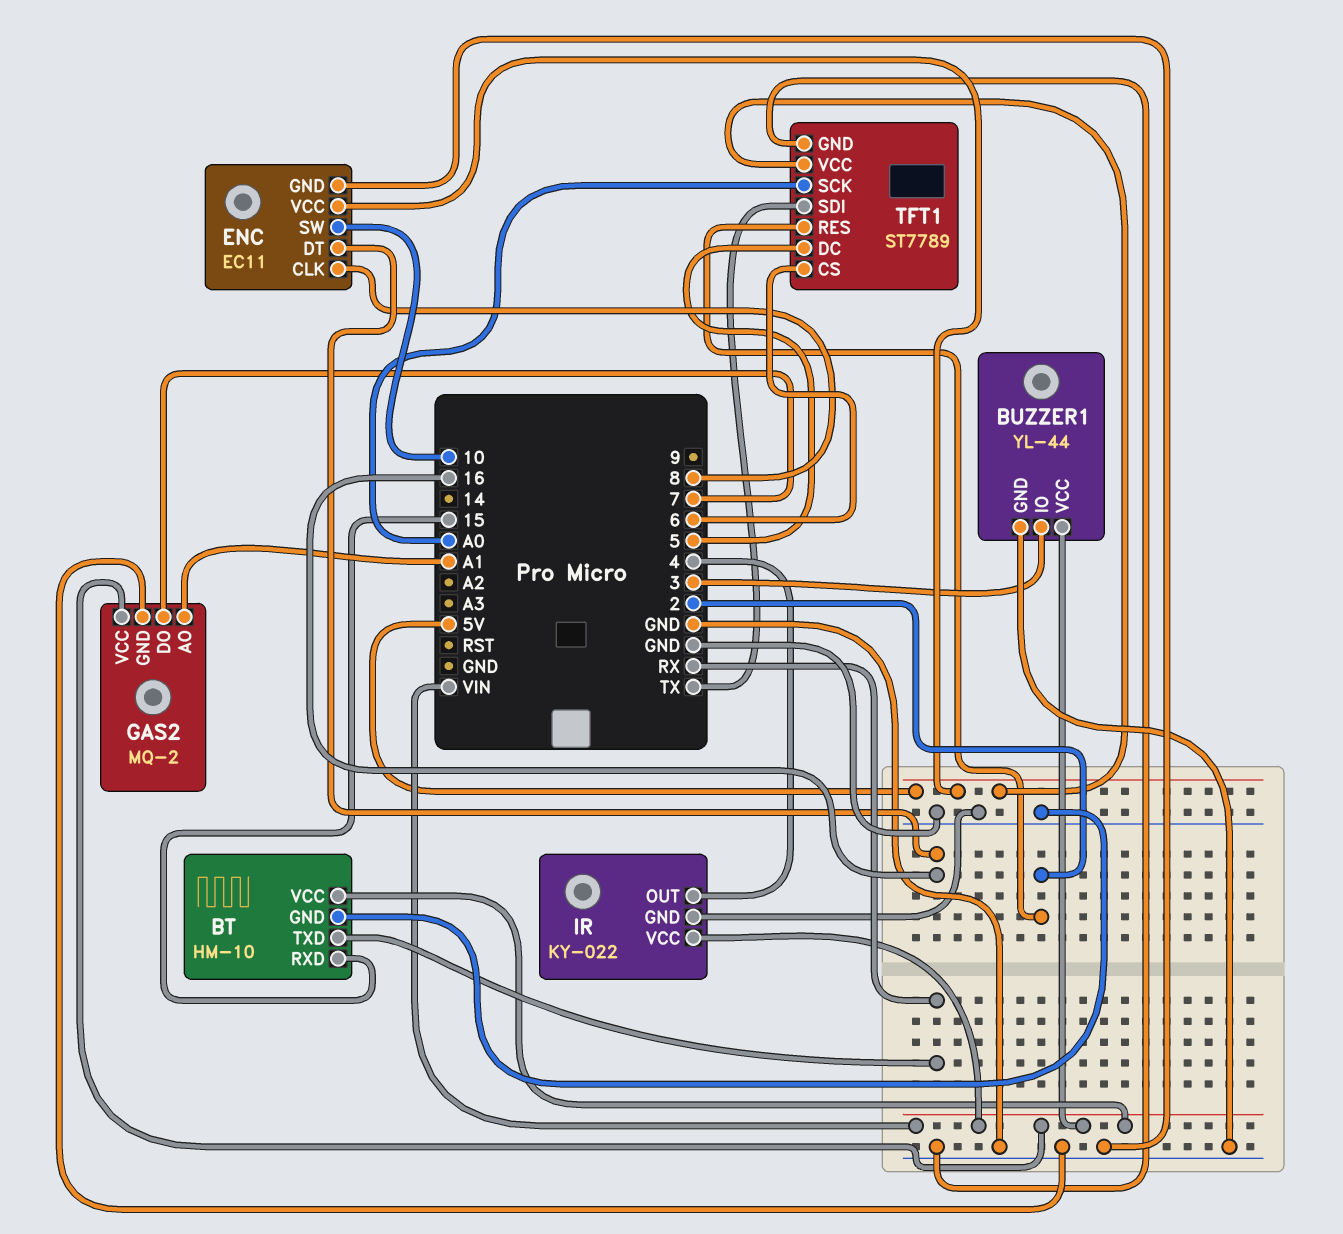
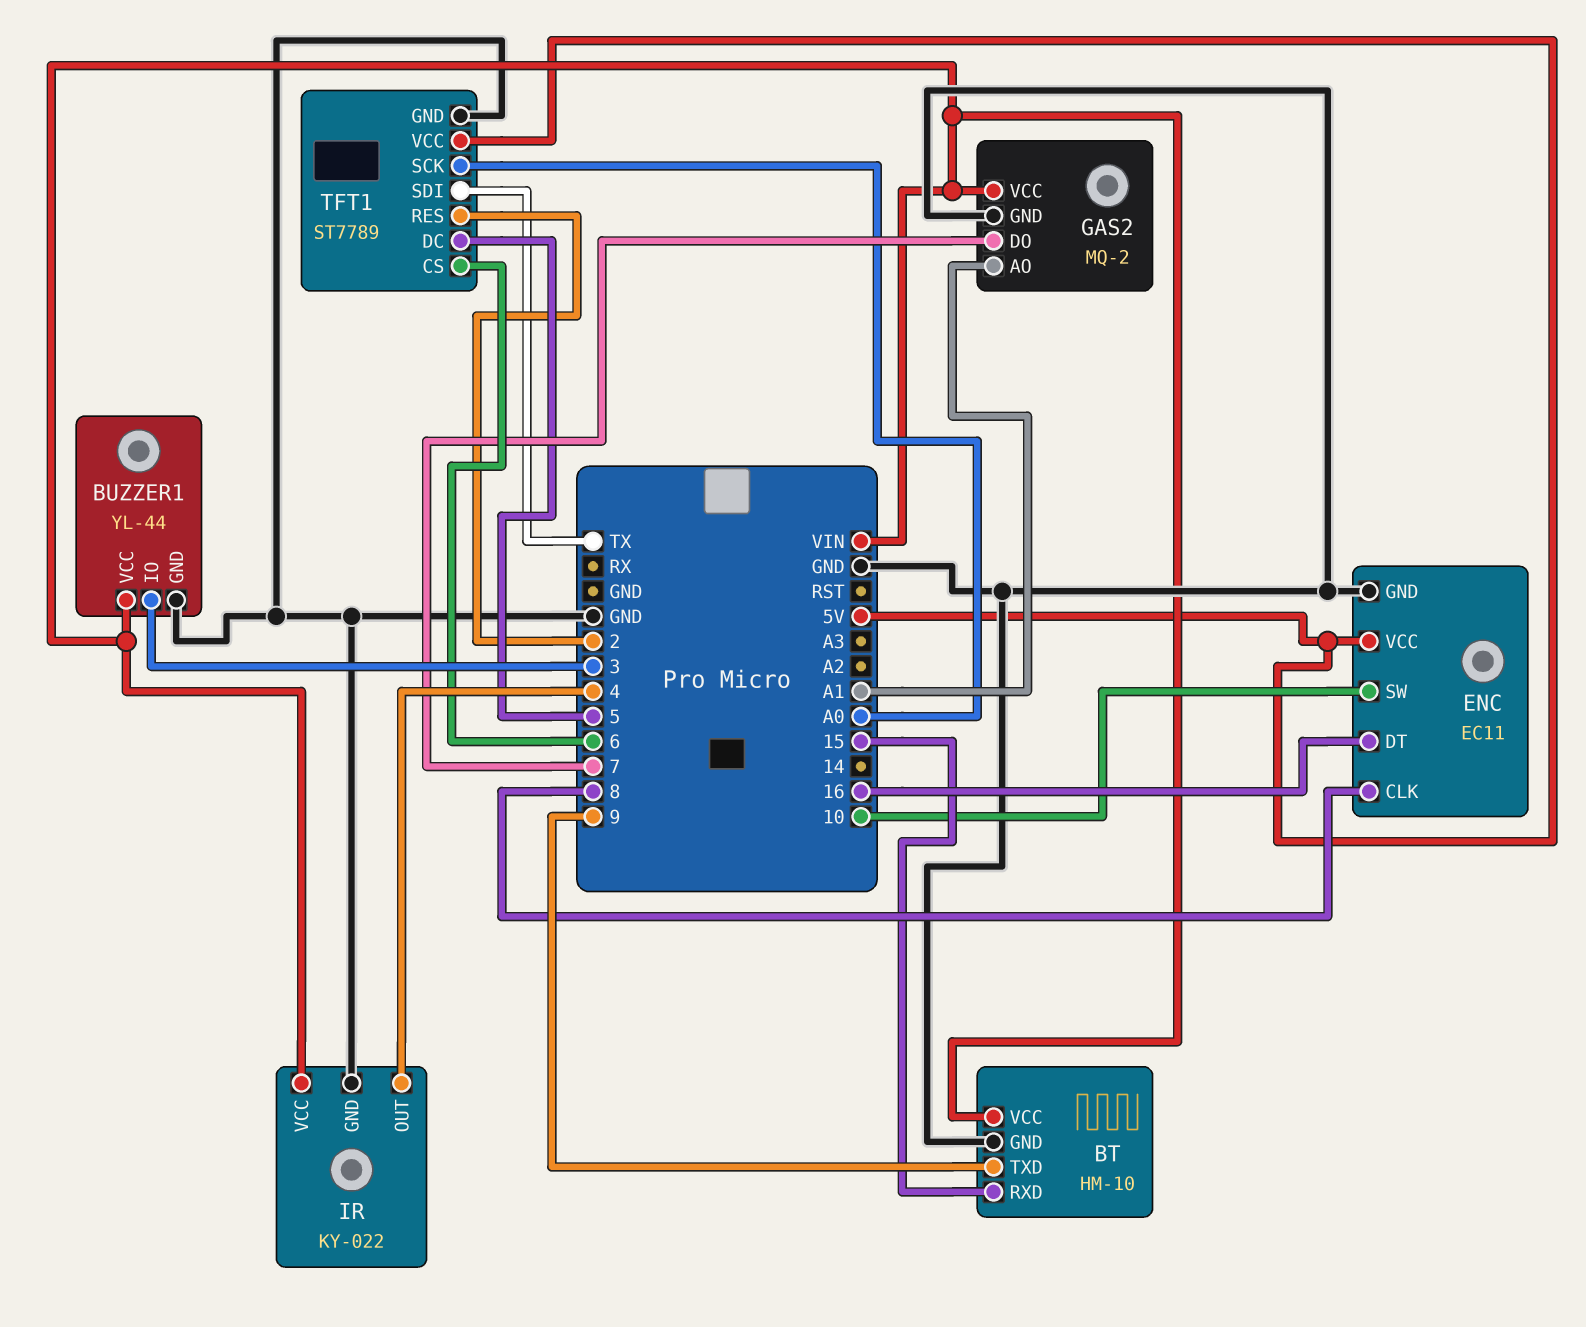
BT pin TXD: RX -> 9

